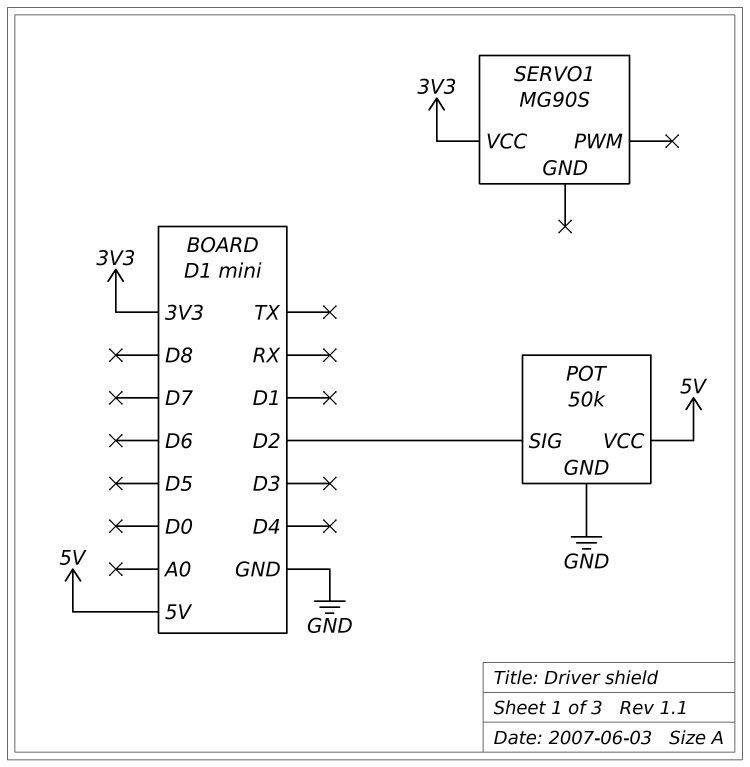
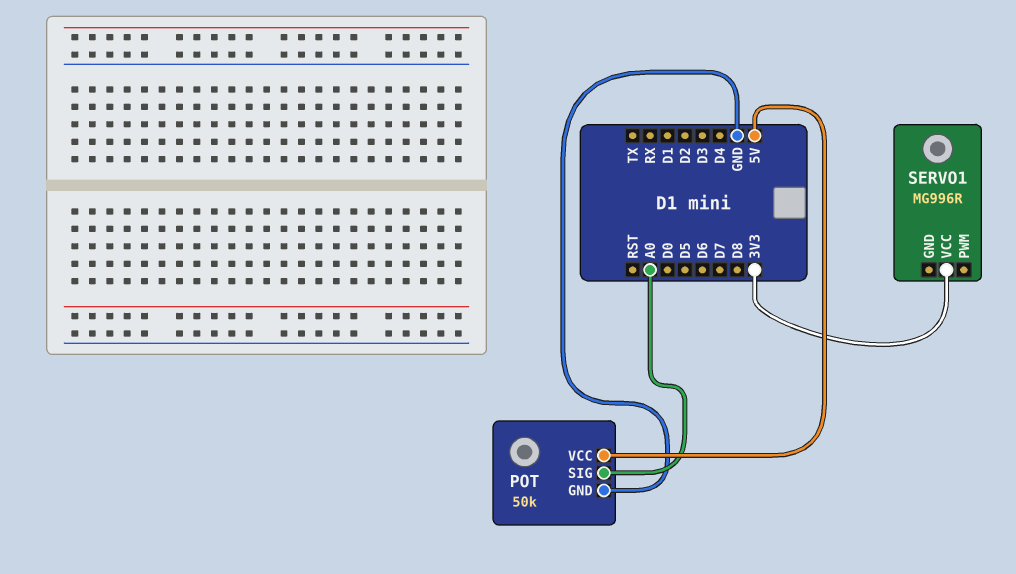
POT pin SIG: D2 -> A0
SERVO1: MG90S -> MG996R

